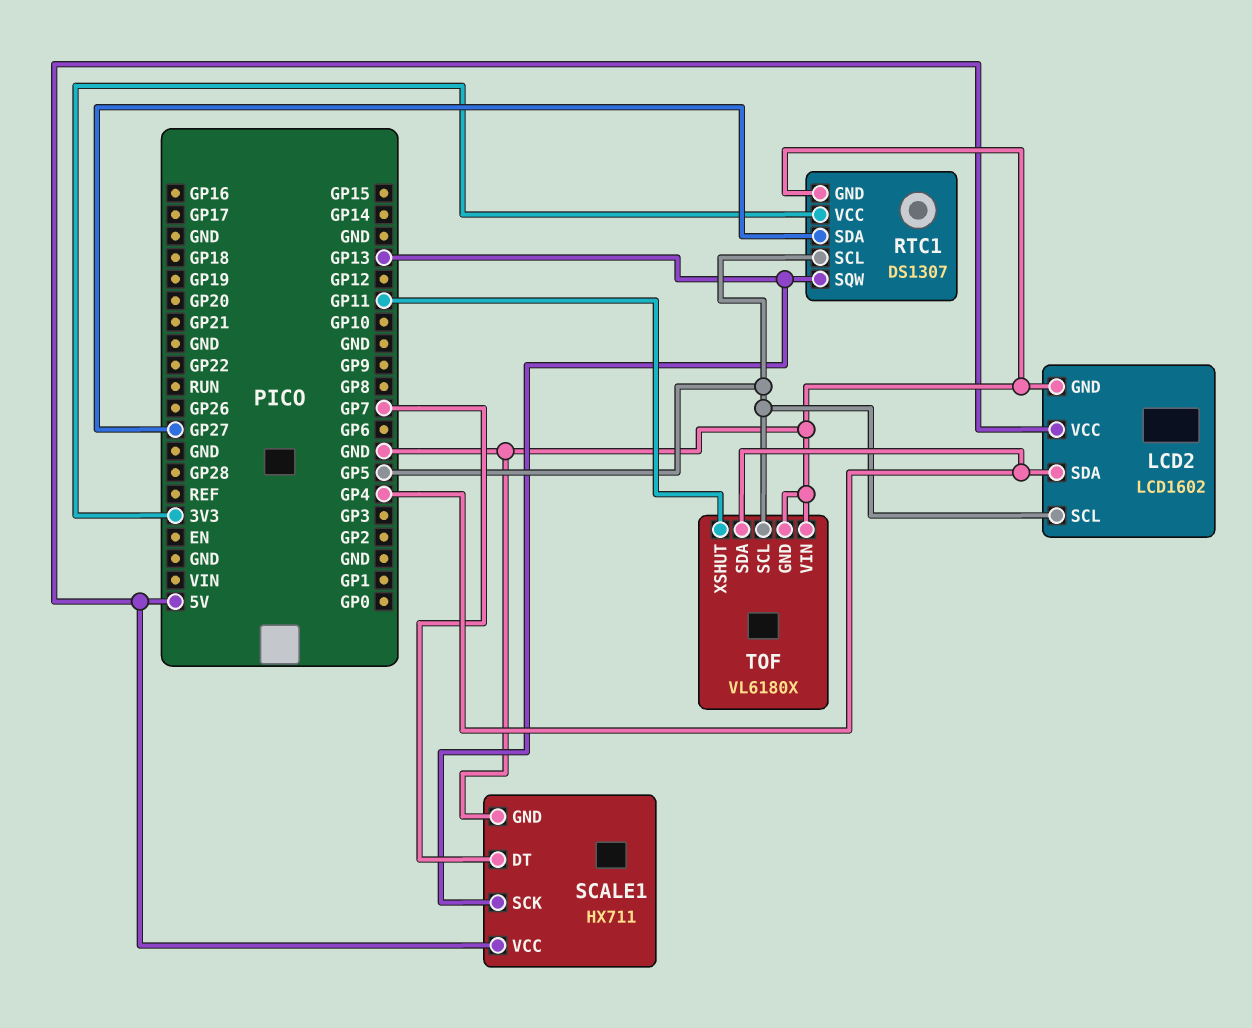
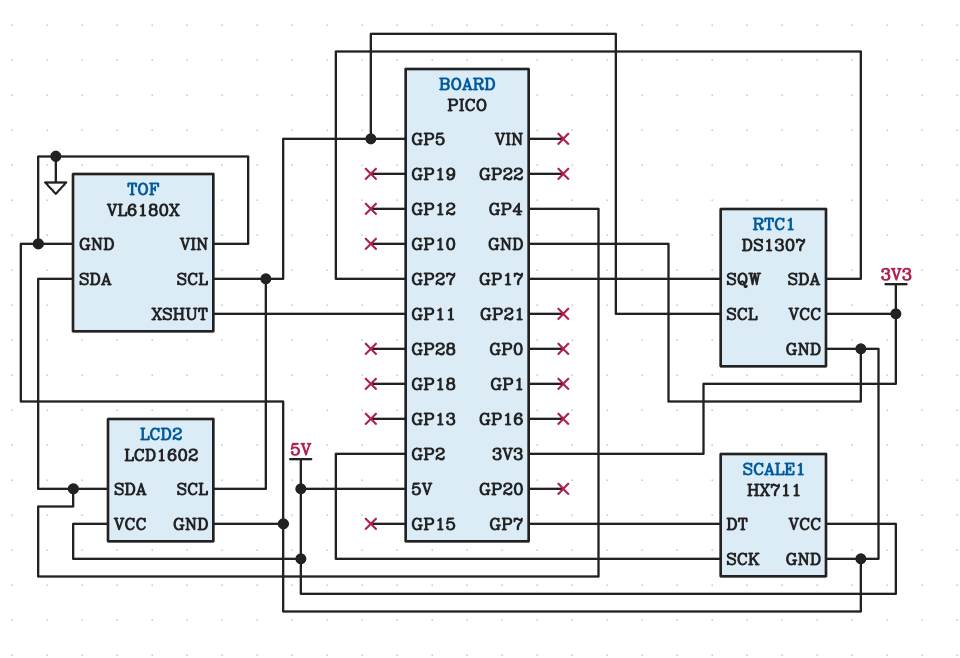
RTC1 pin SQW: GP13 -> GP17
SCALE1 pin SCK: GP13 -> GP2

